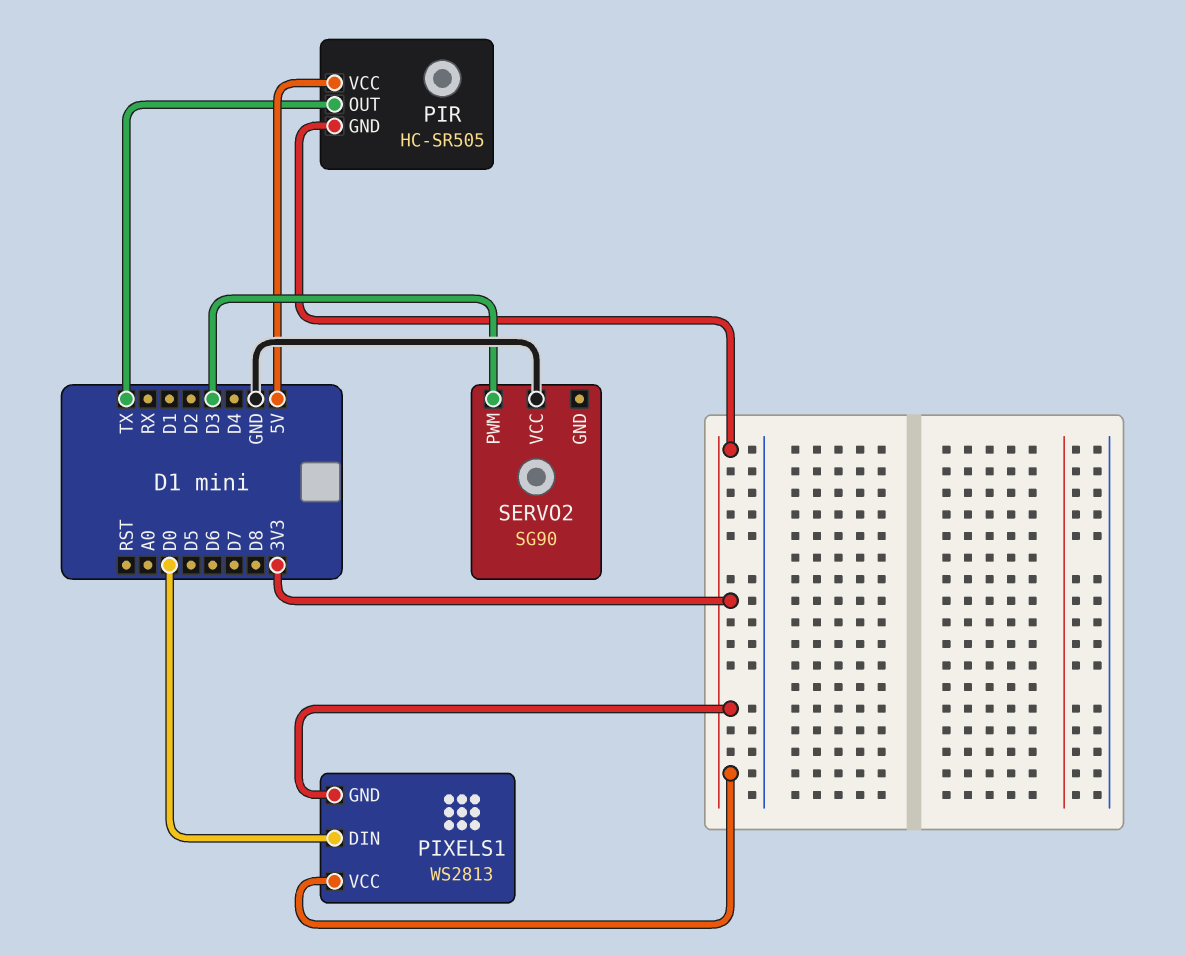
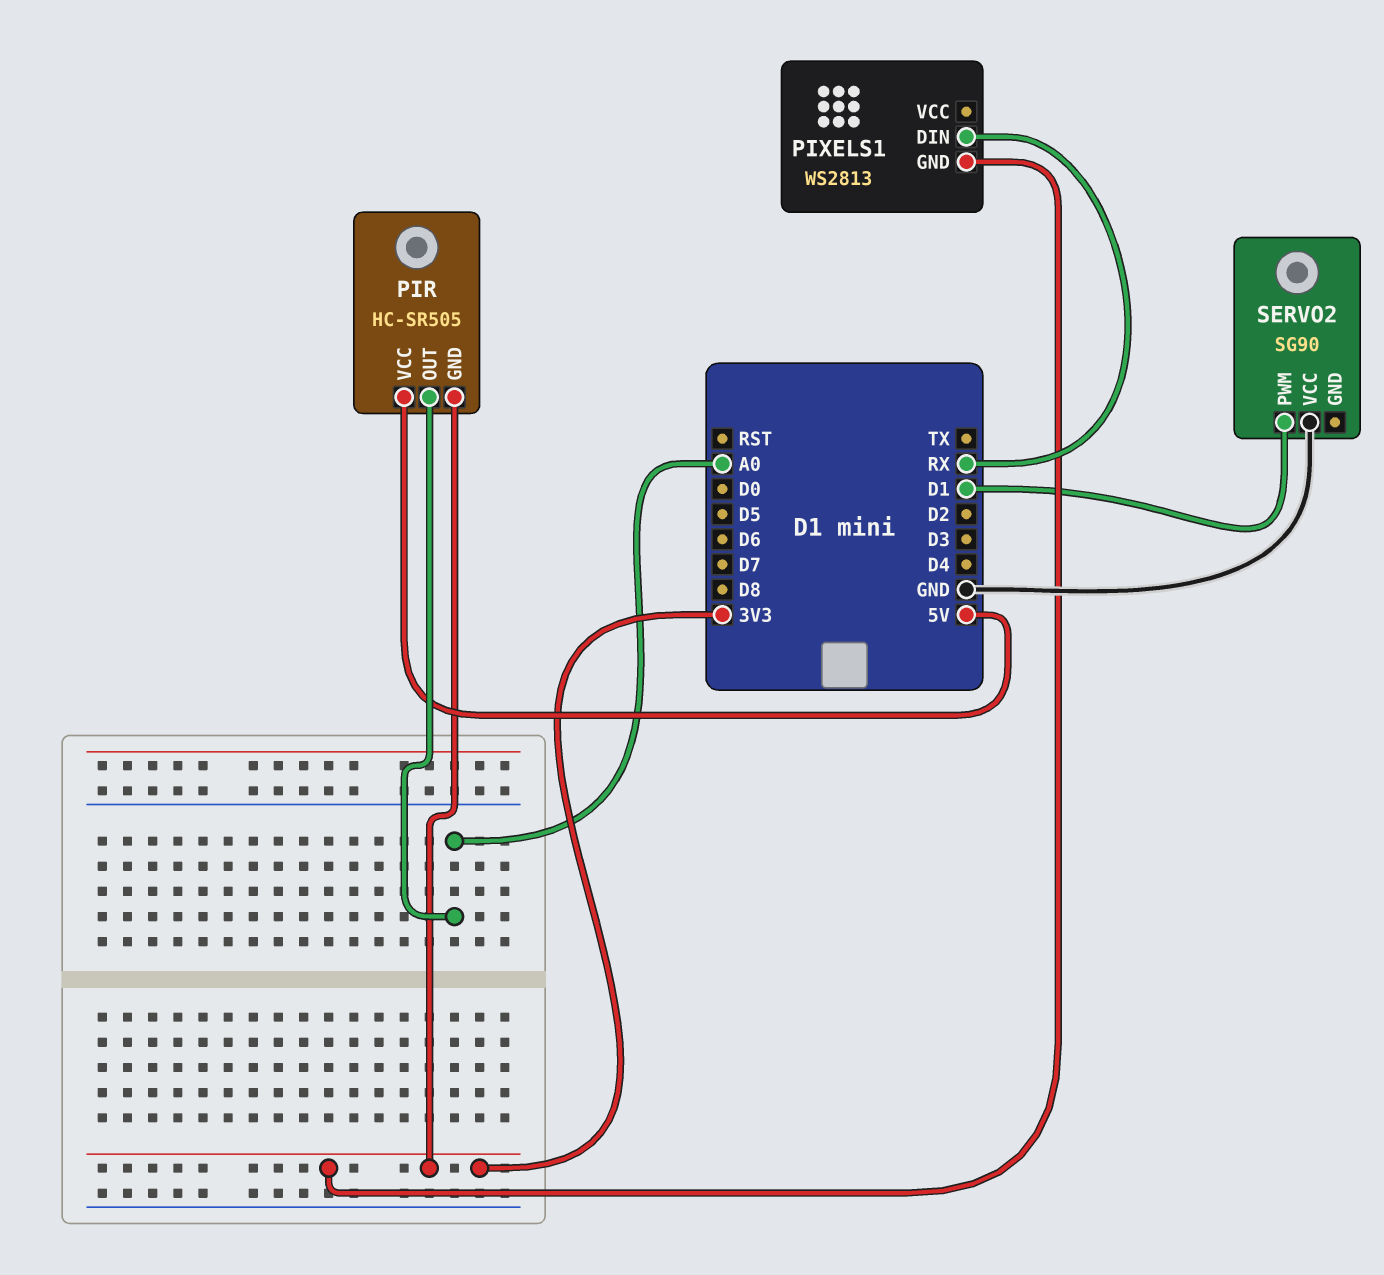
PIR pin OUT: TX -> A0
PIXELS1 pin DIN: D0 -> RX
PIXELS1 pin VCC: 3V3 -> none
SERVO2 pin PWM: D3 -> D1

